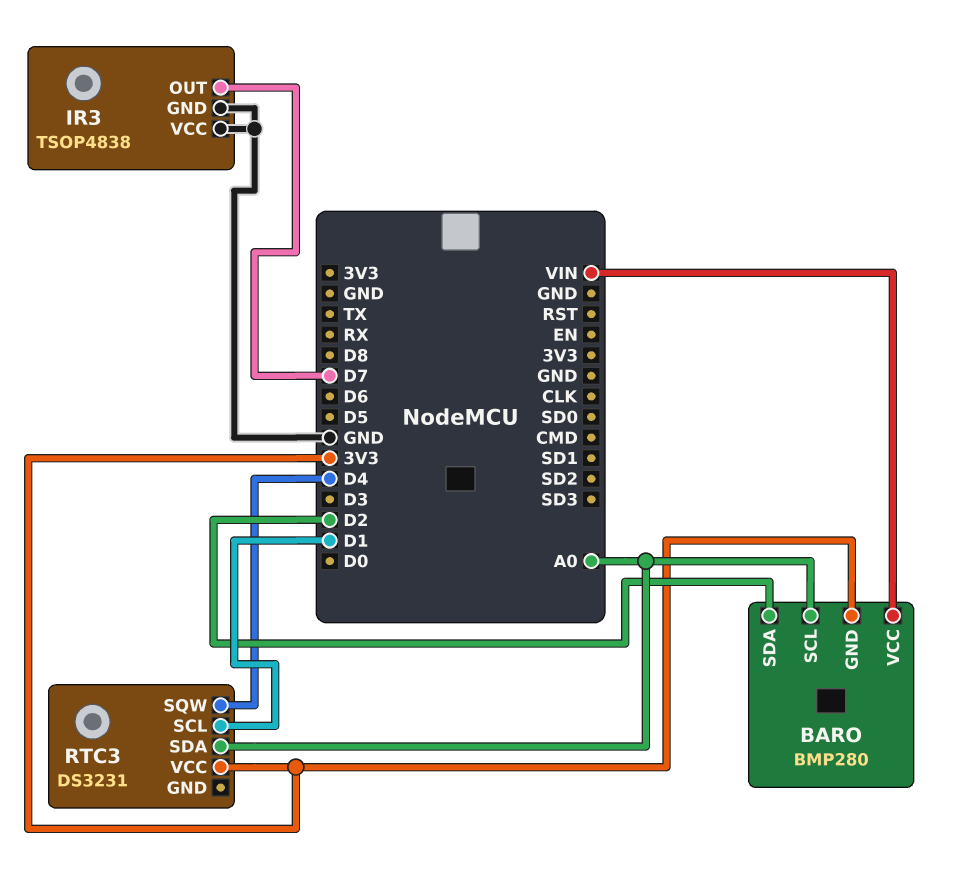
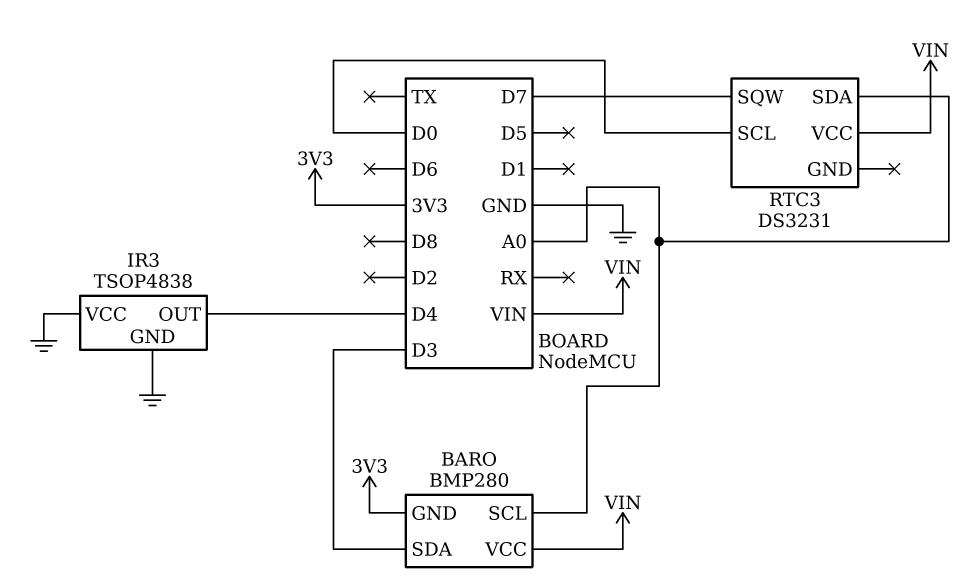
BARO pin SDA: D2 -> D3
IR3 pin OUT: D7 -> D4
RTC3 pin SCL: D1 -> D0
RTC3 pin SQW: D4 -> D7
RTC3 pin VCC: 3V3 -> VIN

